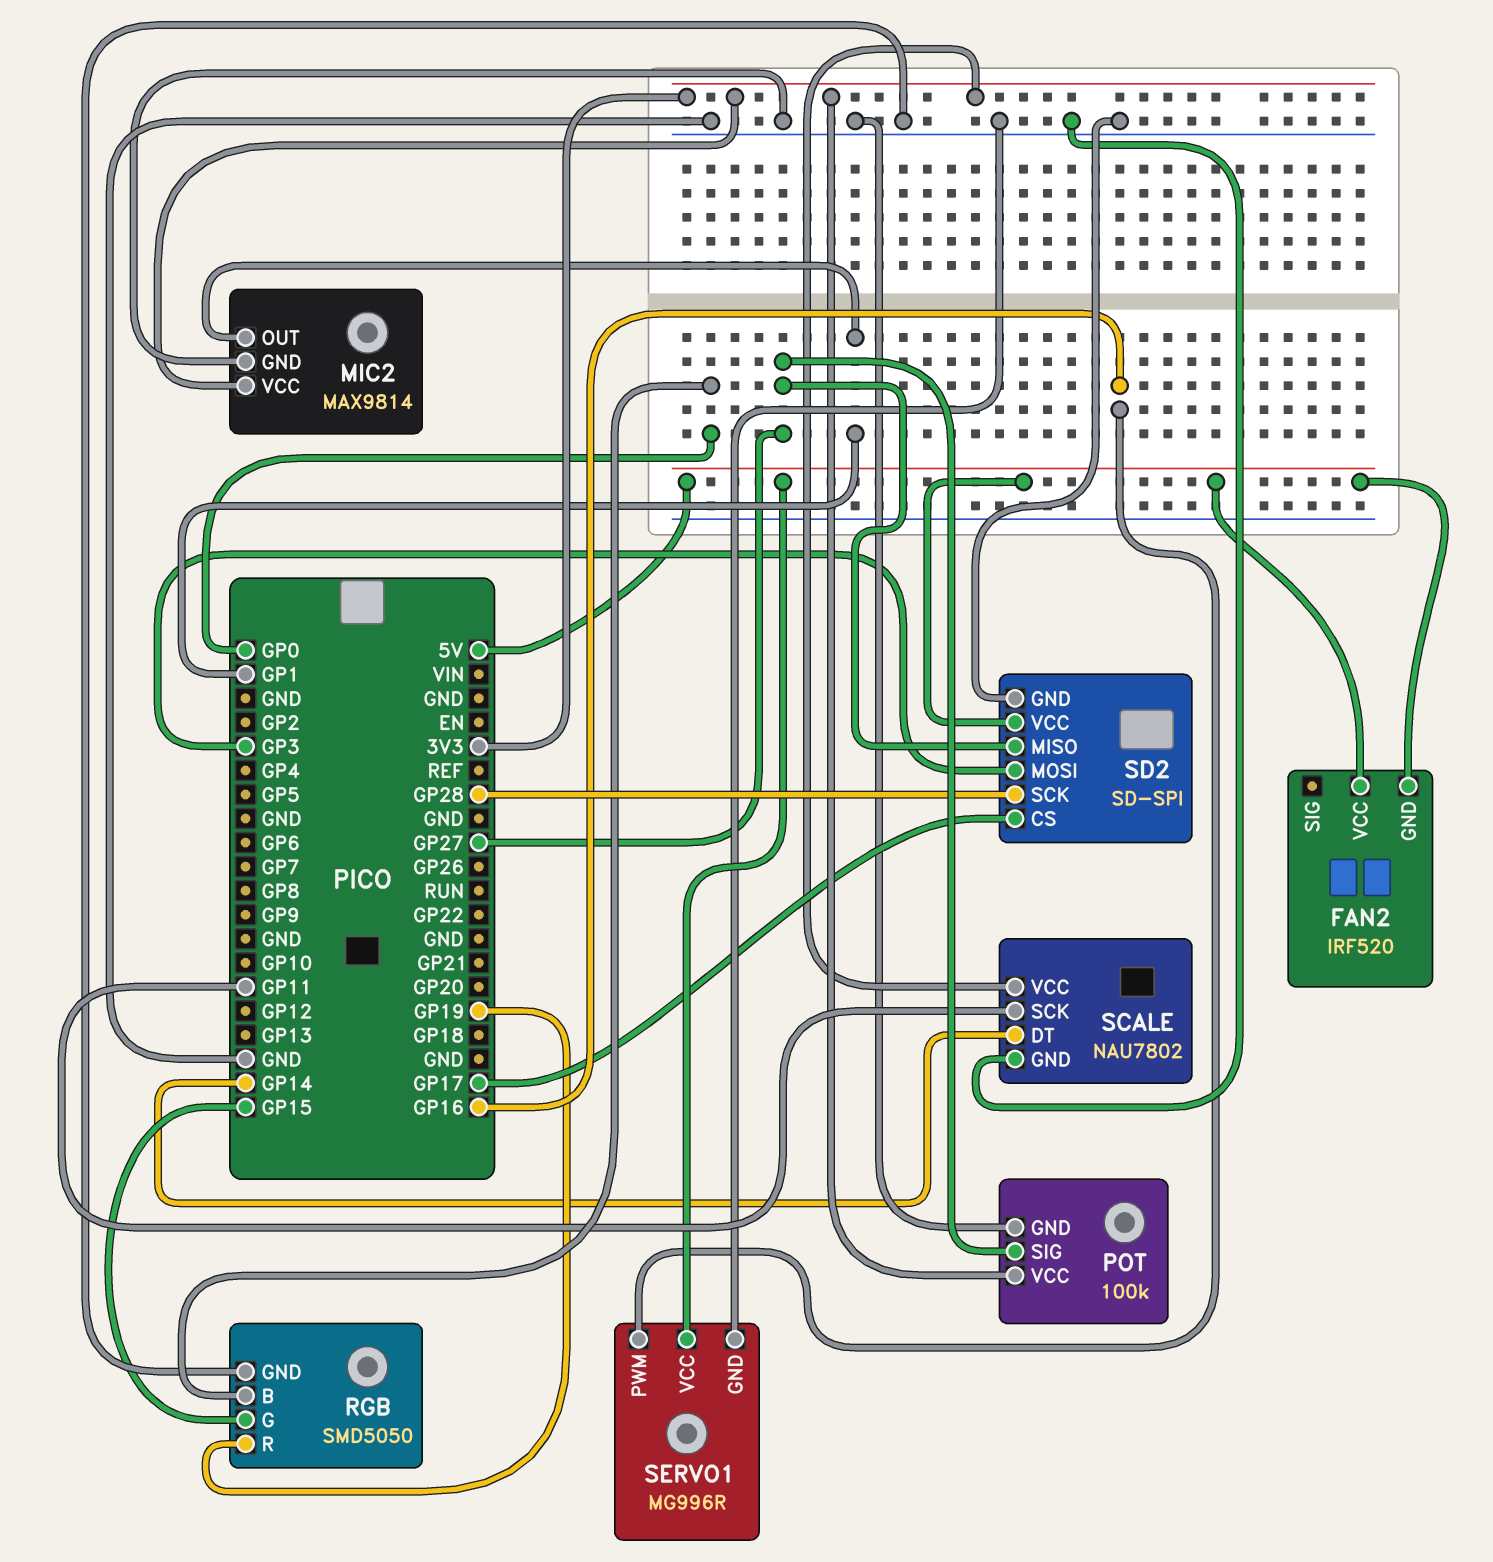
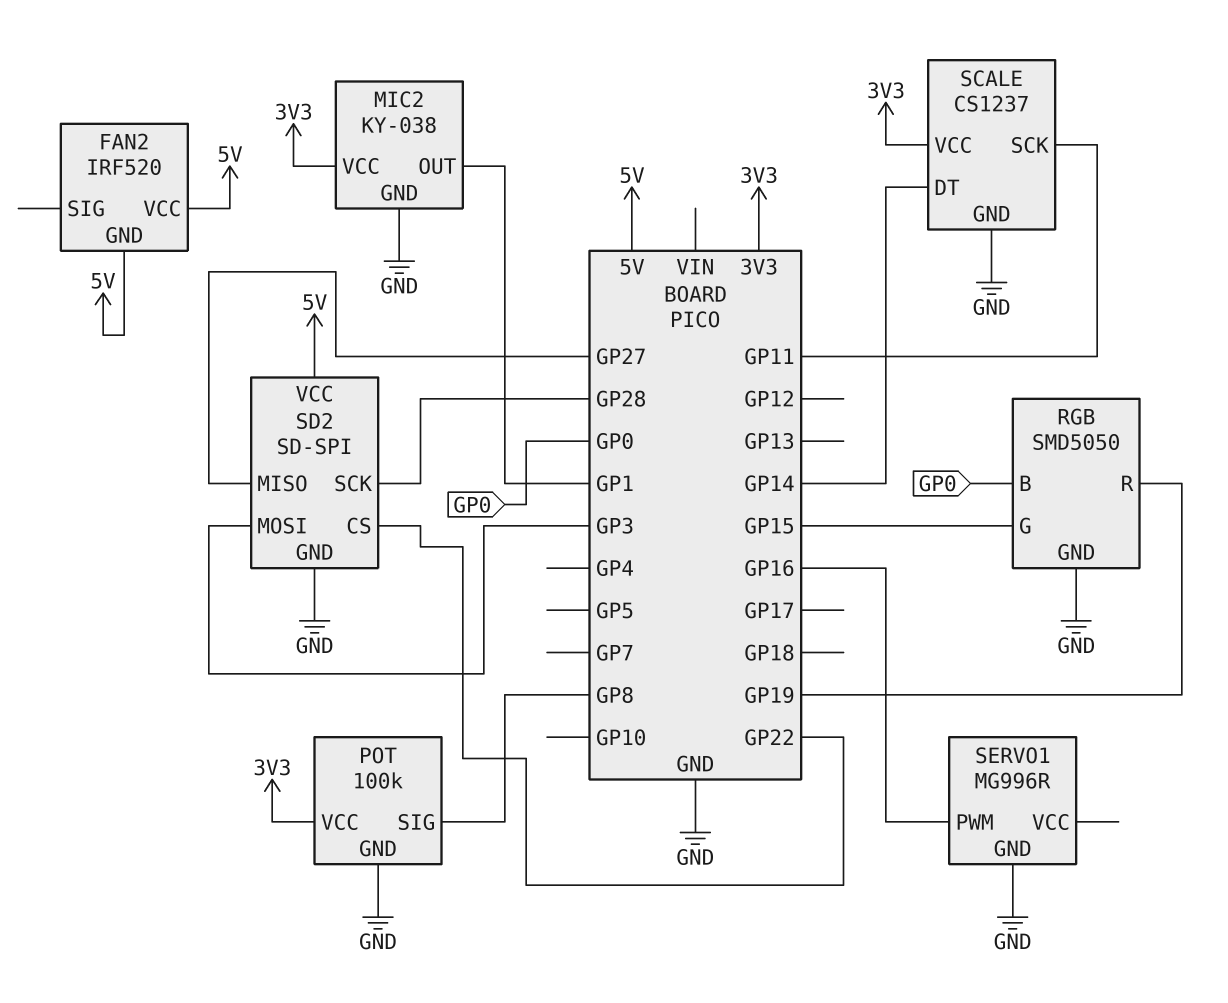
MIC2: MAX9814 -> KY-038
POT pin SIG: GP27 -> GP8
SCALE: NAU7802 -> CS1237
SD2 pin CS: GP17 -> GP22
SERVO1 pin VCC: 5V -> none

